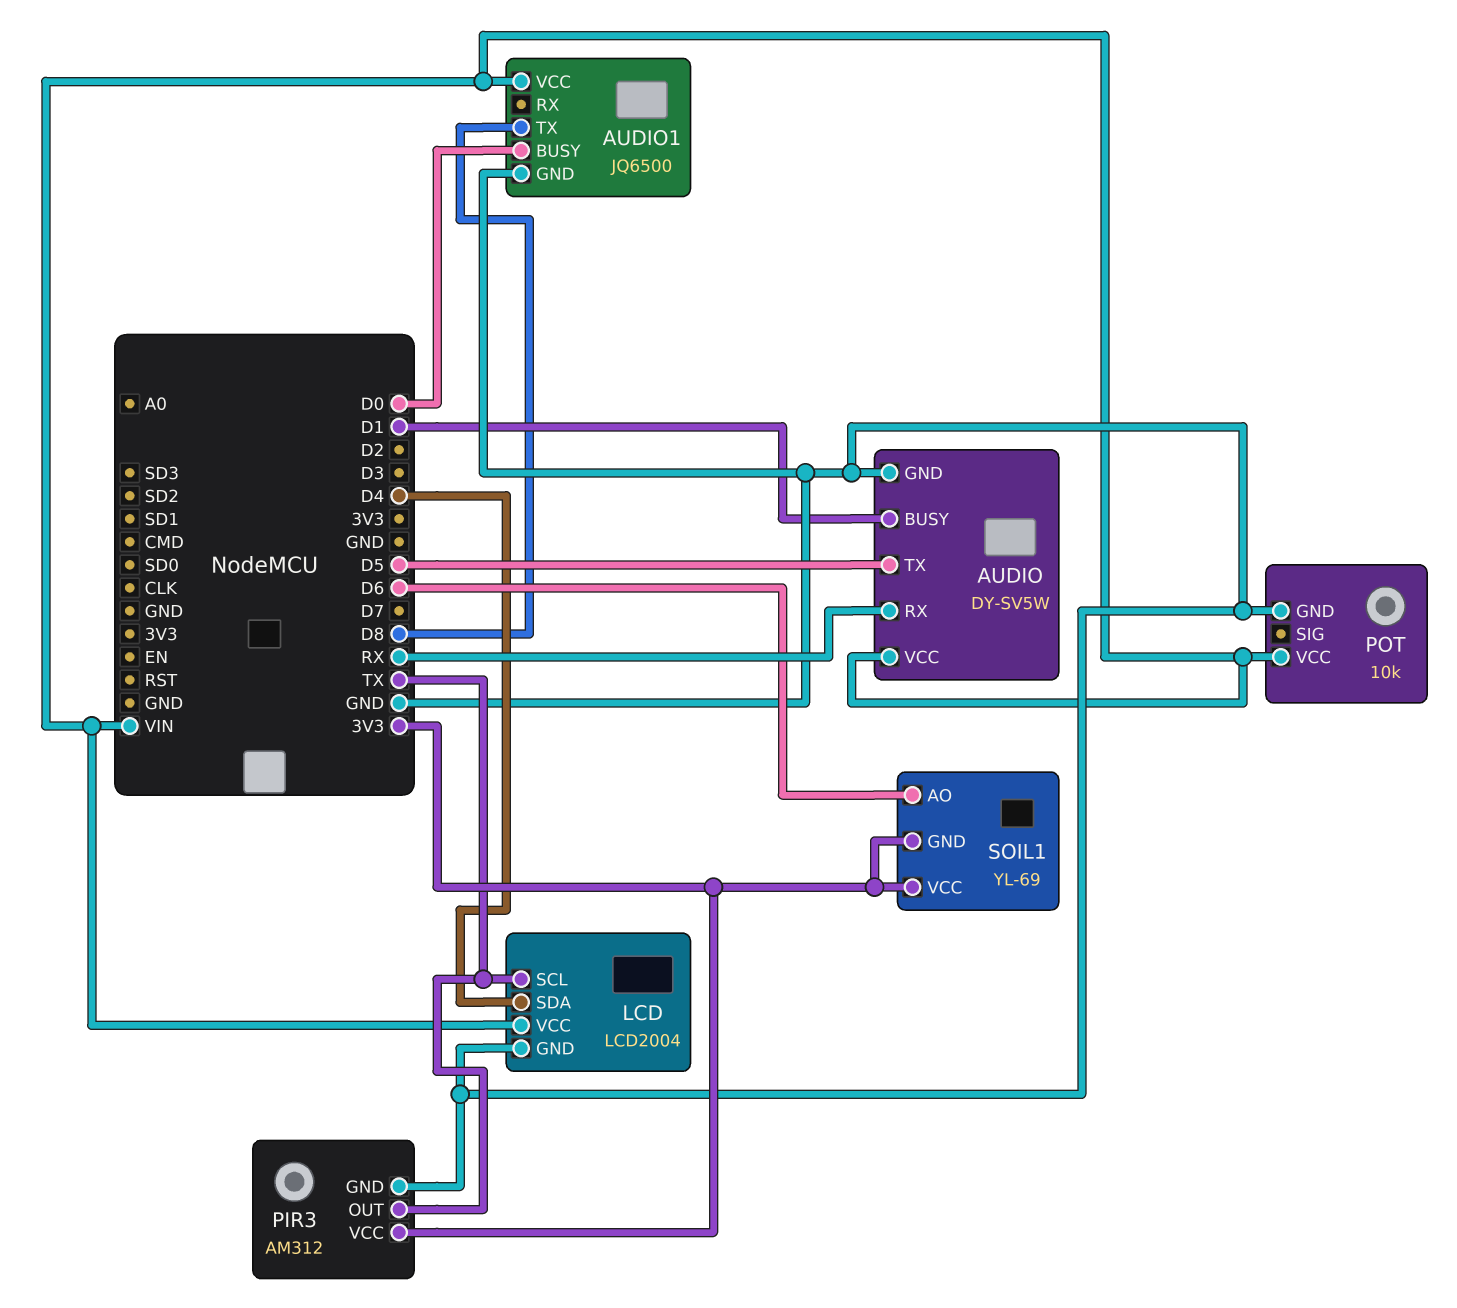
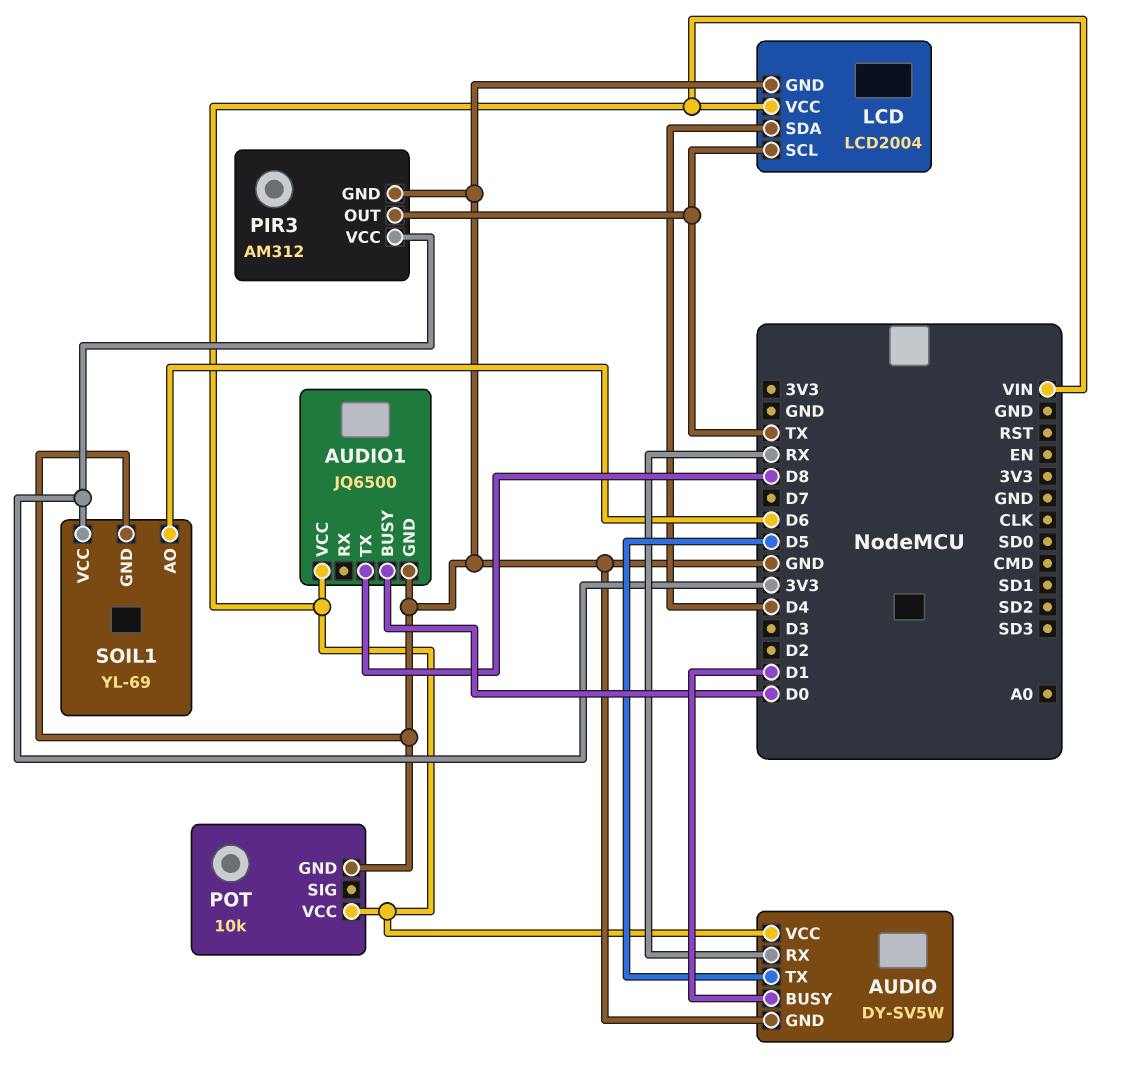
SOIL1 pin GND: 3V3 -> GND

